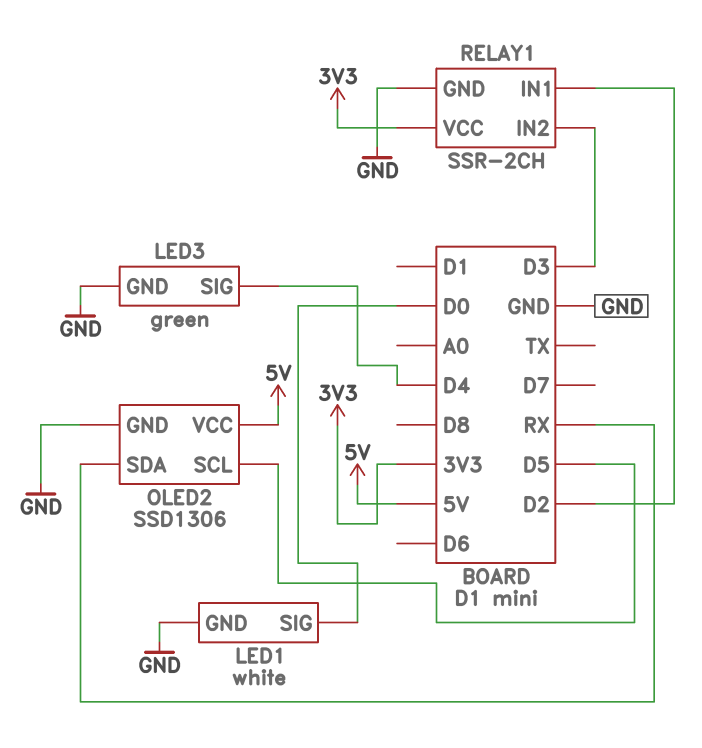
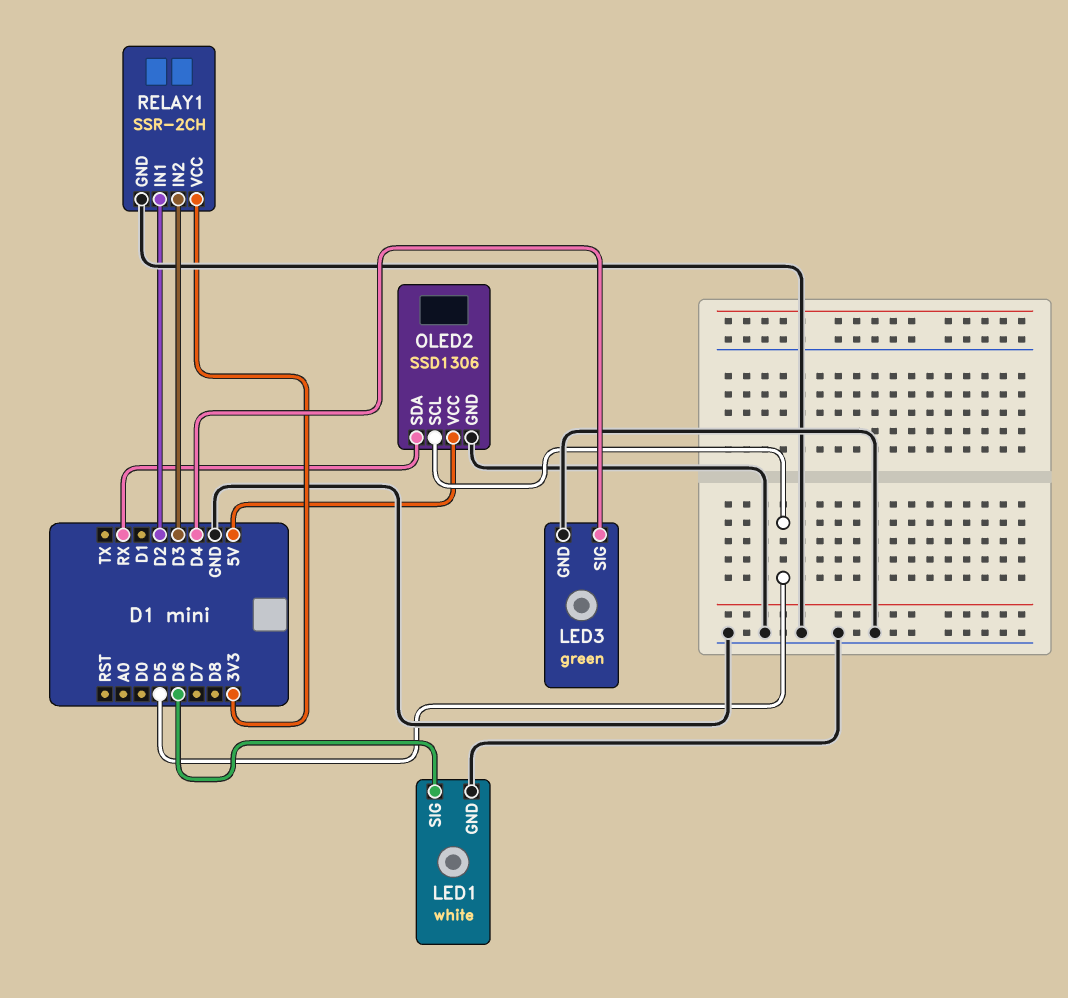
LED1 pin SIG: D0 -> D6

